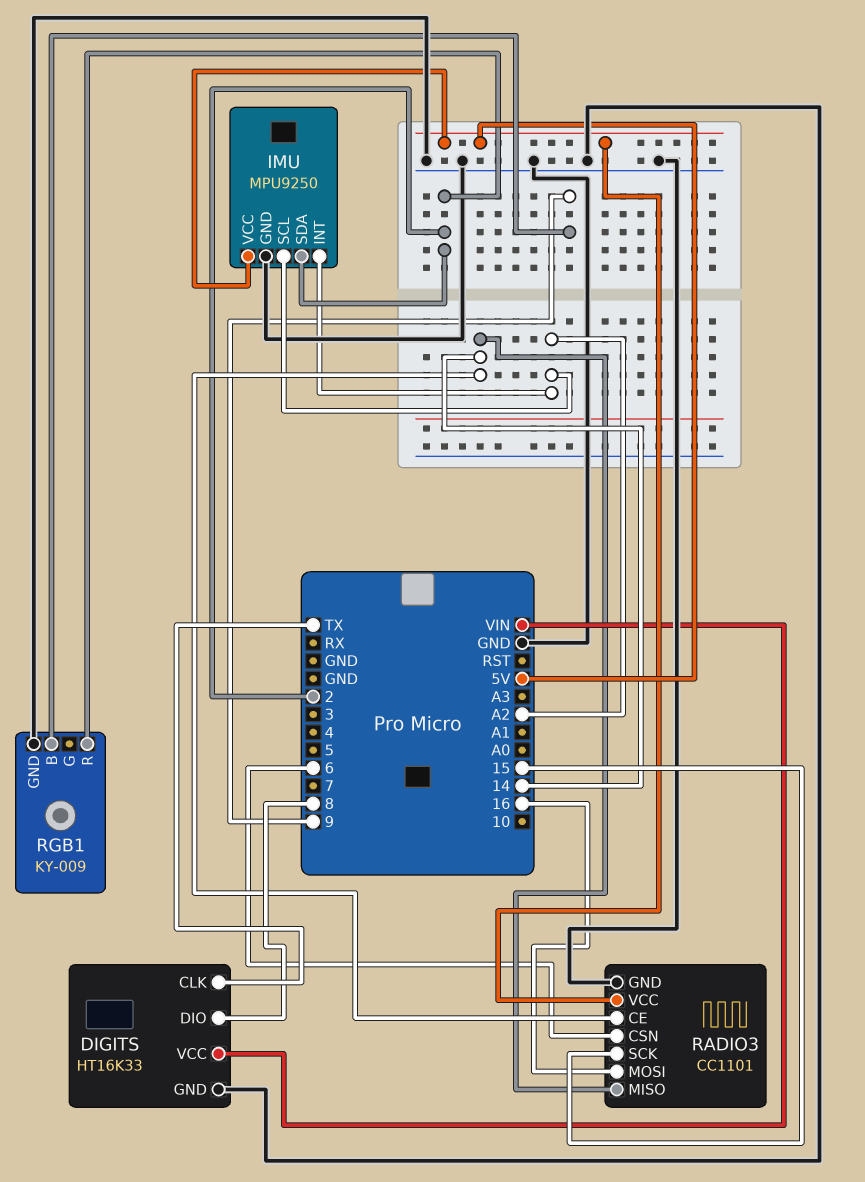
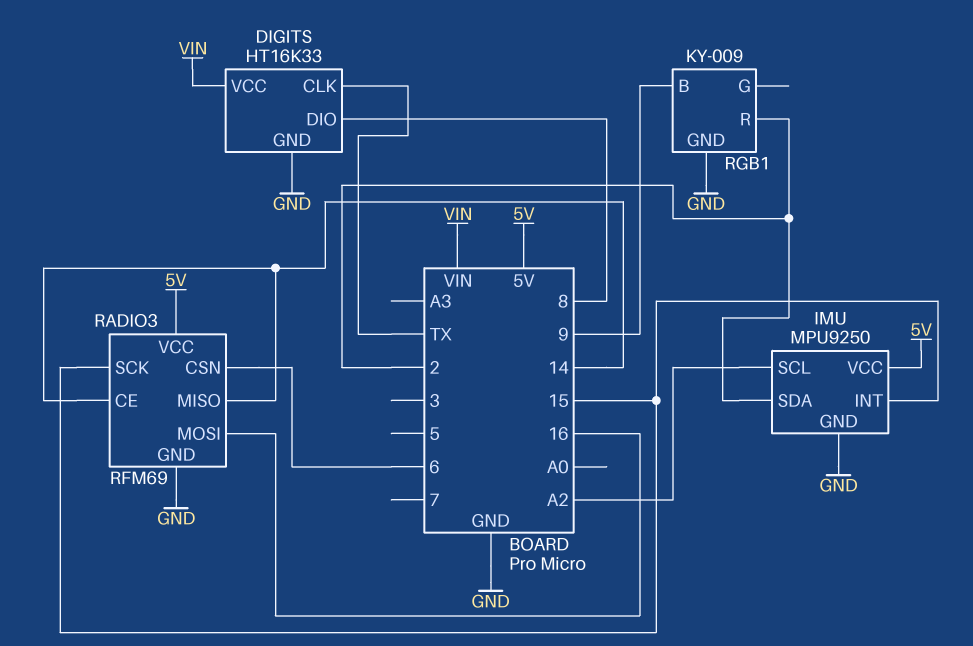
IMU pin INT: A2 -> 15
RADIO3: CC1101 -> RFM69

